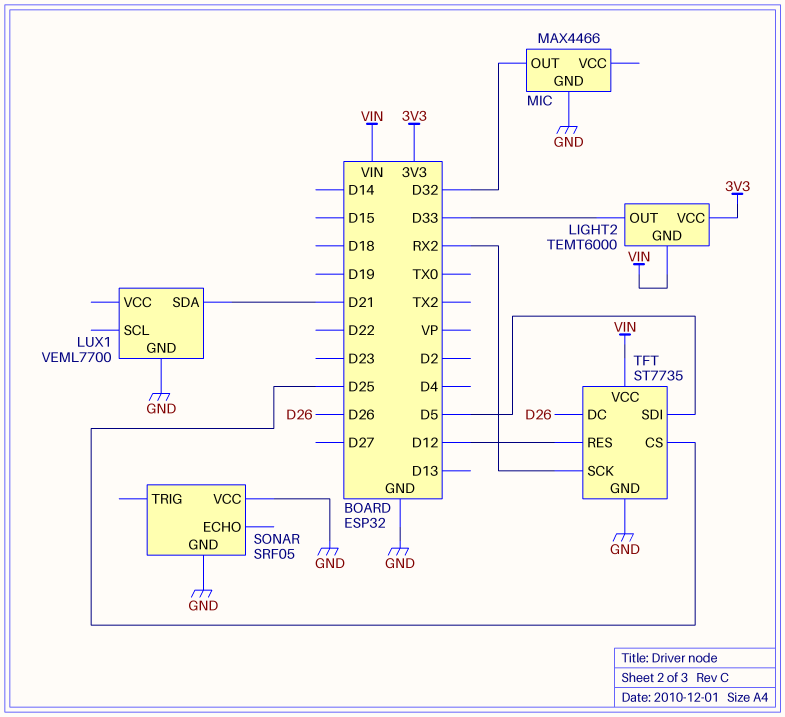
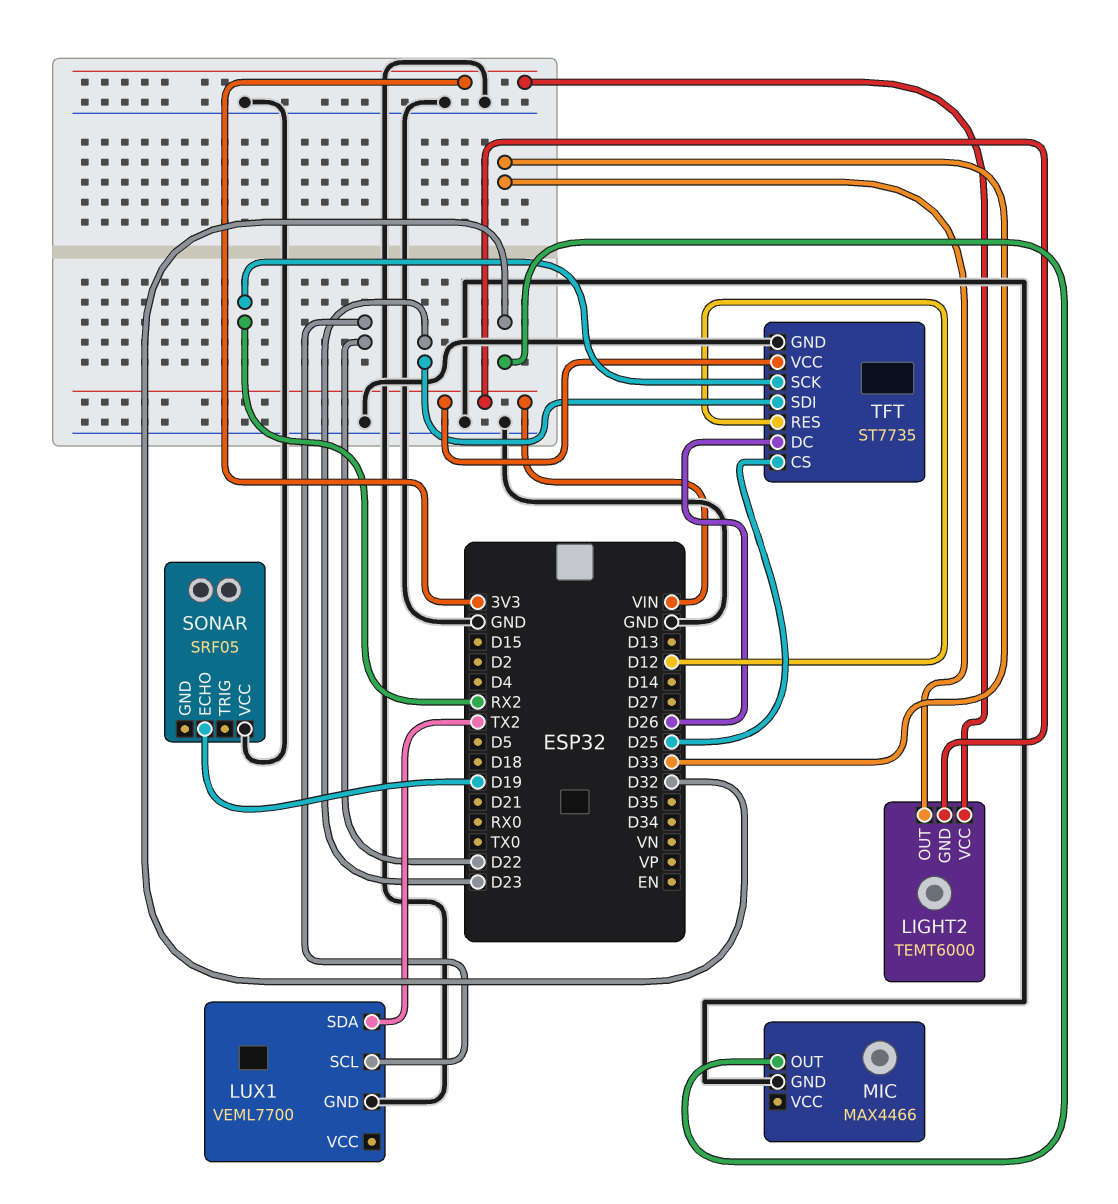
LUX1 pin SCL: none -> D22
LUX1 pin SDA: D21 -> TX2
SONAR pin ECHO: none -> D19
SONAR pin GND: GND -> none
TFT pin SDI: D5 -> D23

